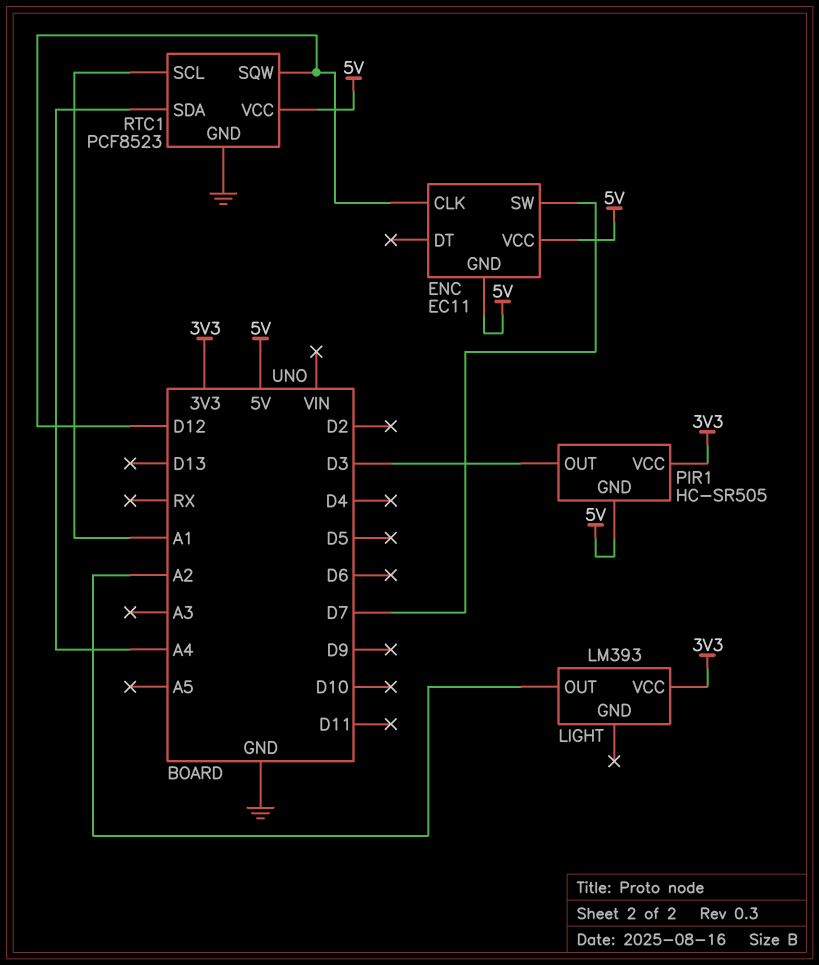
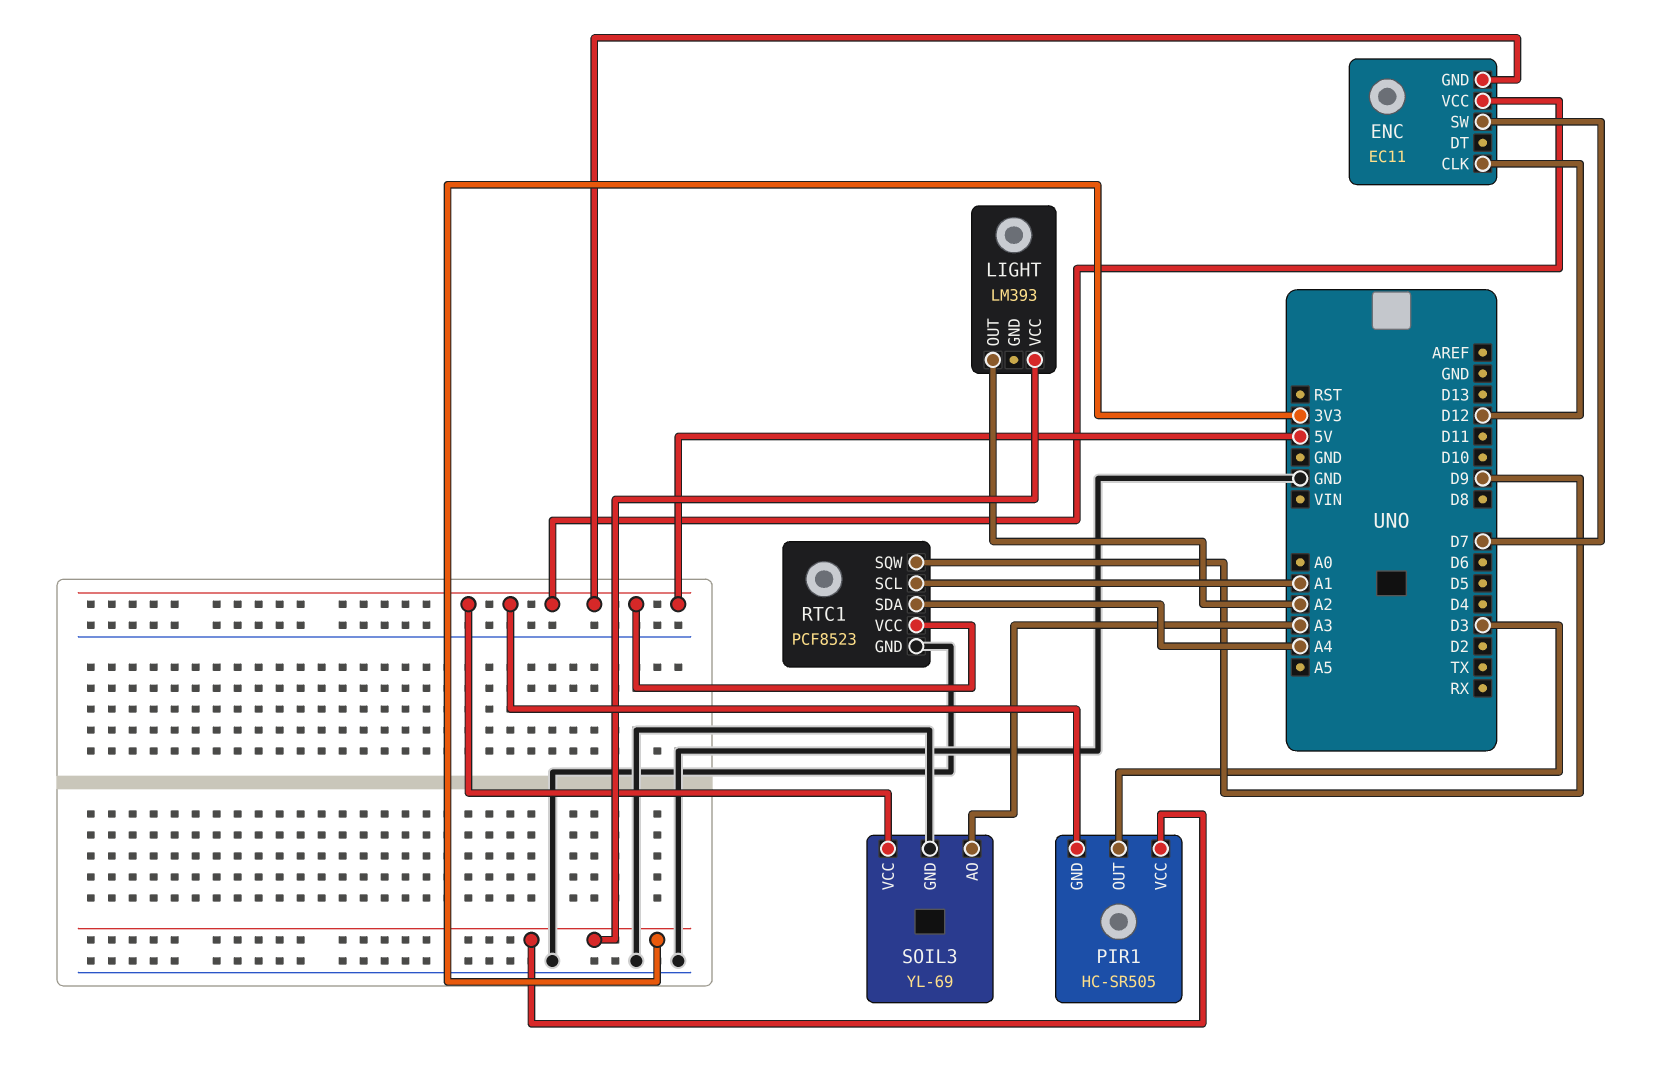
RTC1 pin SQW: D12 -> D9
SOIL3: none -> YL-69
SOIL3 pin AO: none -> A3
SOIL3 pin GND: none -> GND
SOIL3 pin VCC: none -> 5V

